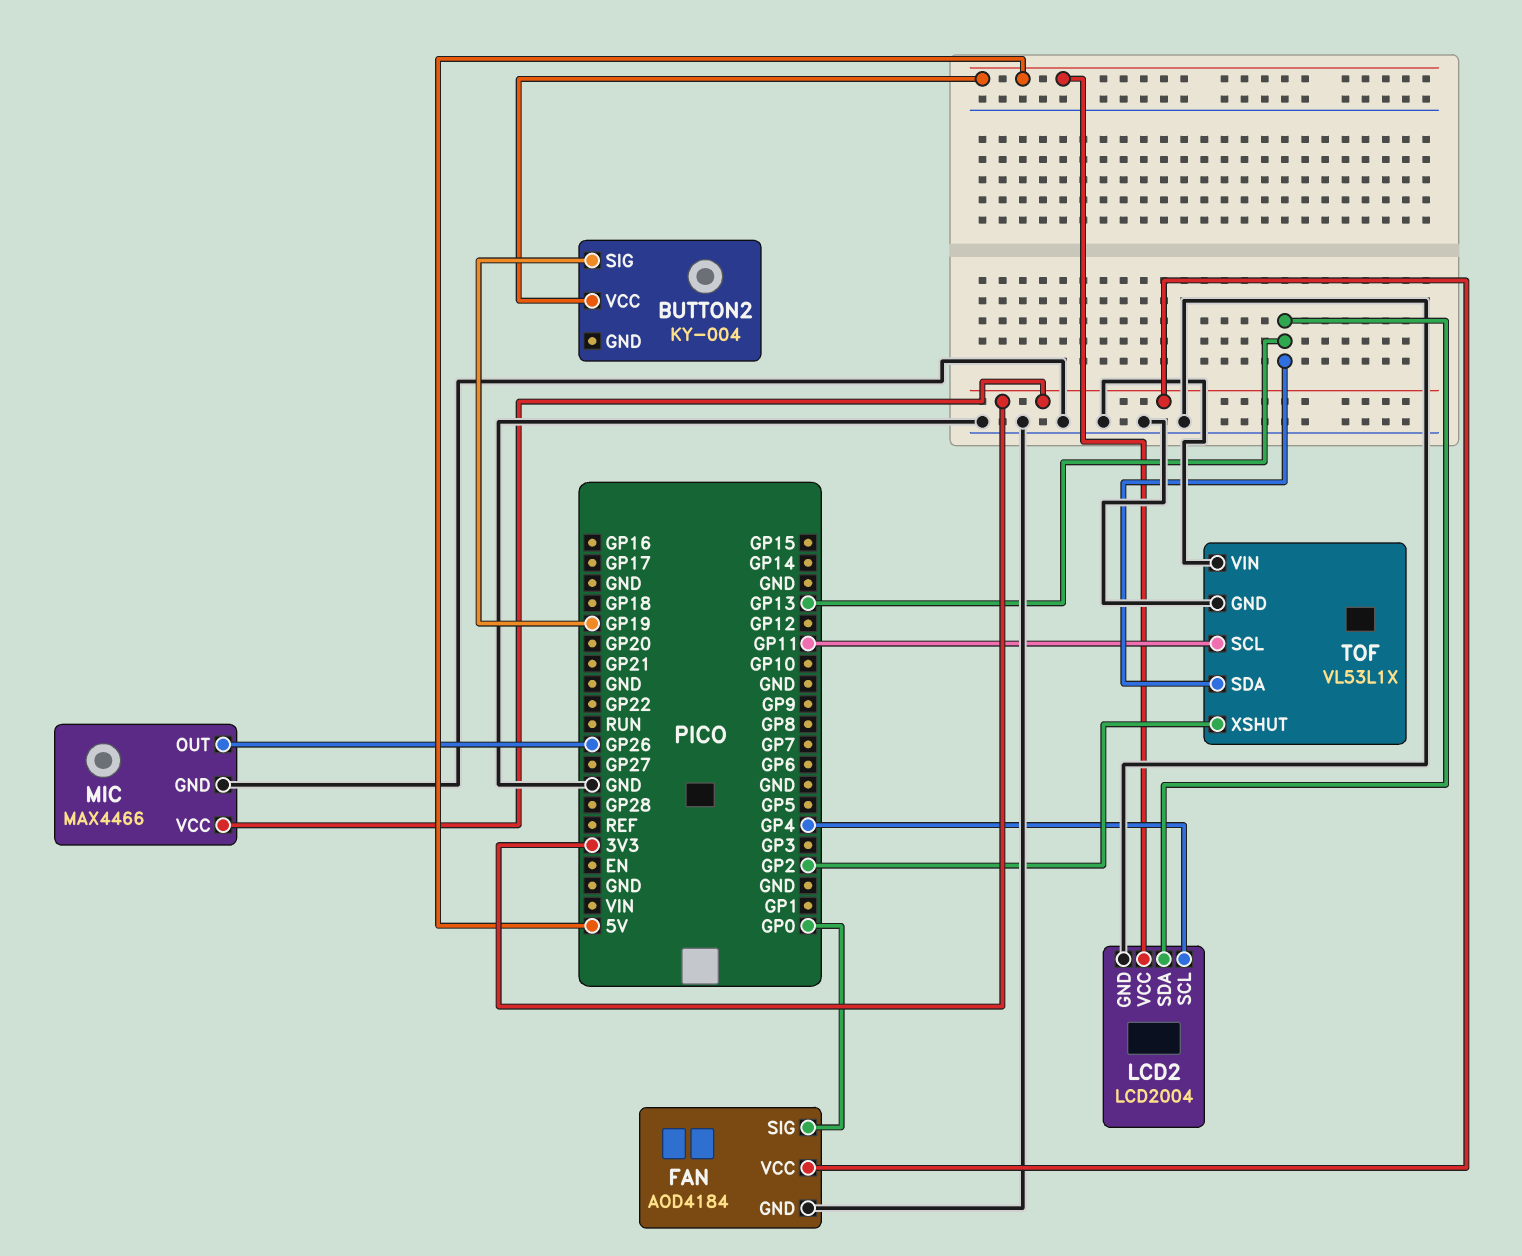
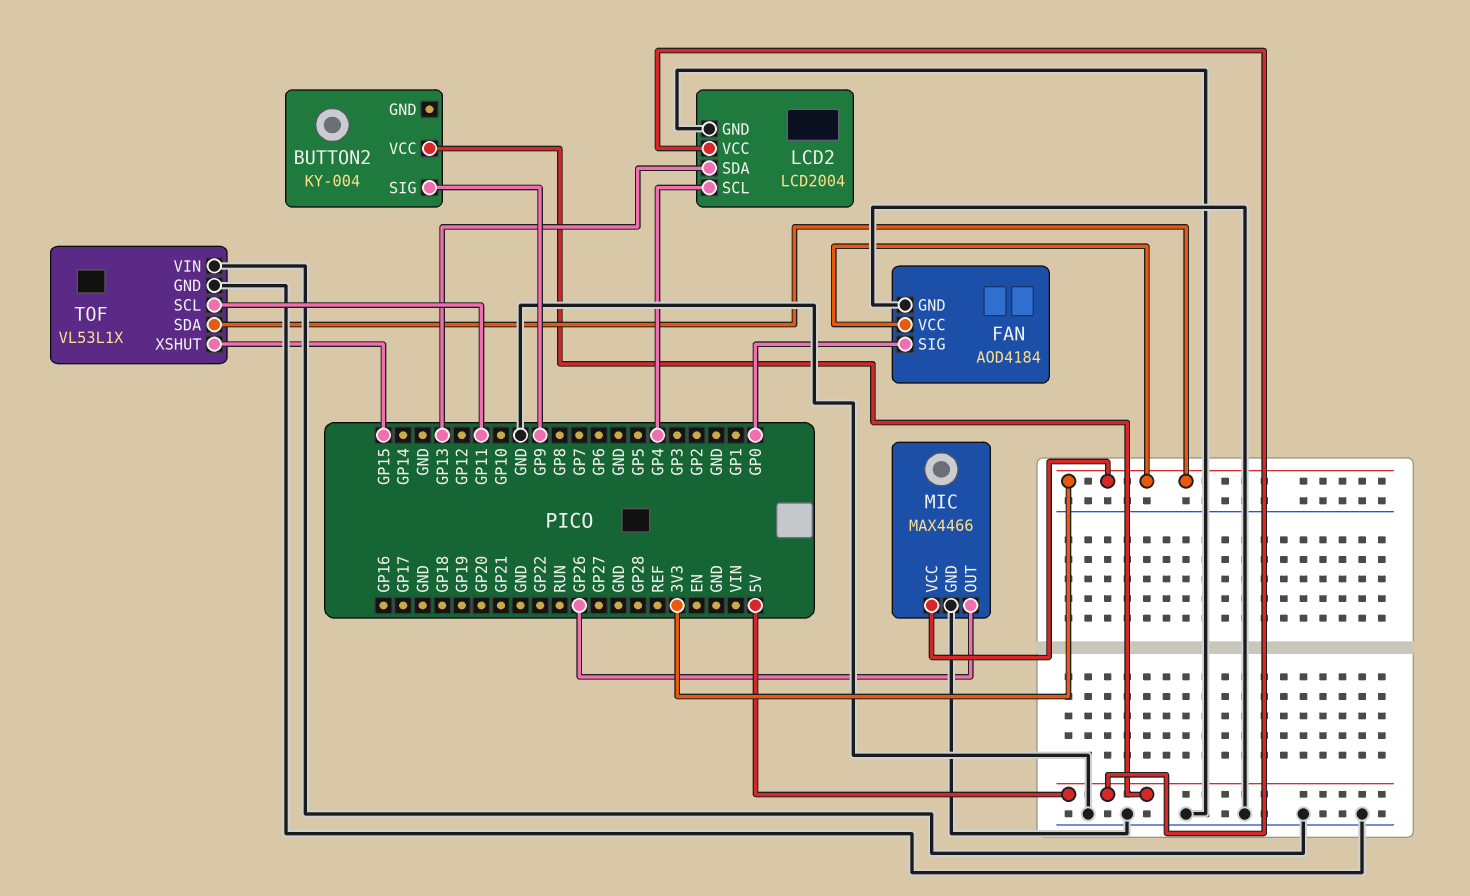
BUTTON2 pin SIG: GP19 -> GP9
TOF pin SDA: GP13 -> 3V3
TOF pin XSHUT: GP2 -> GP15

